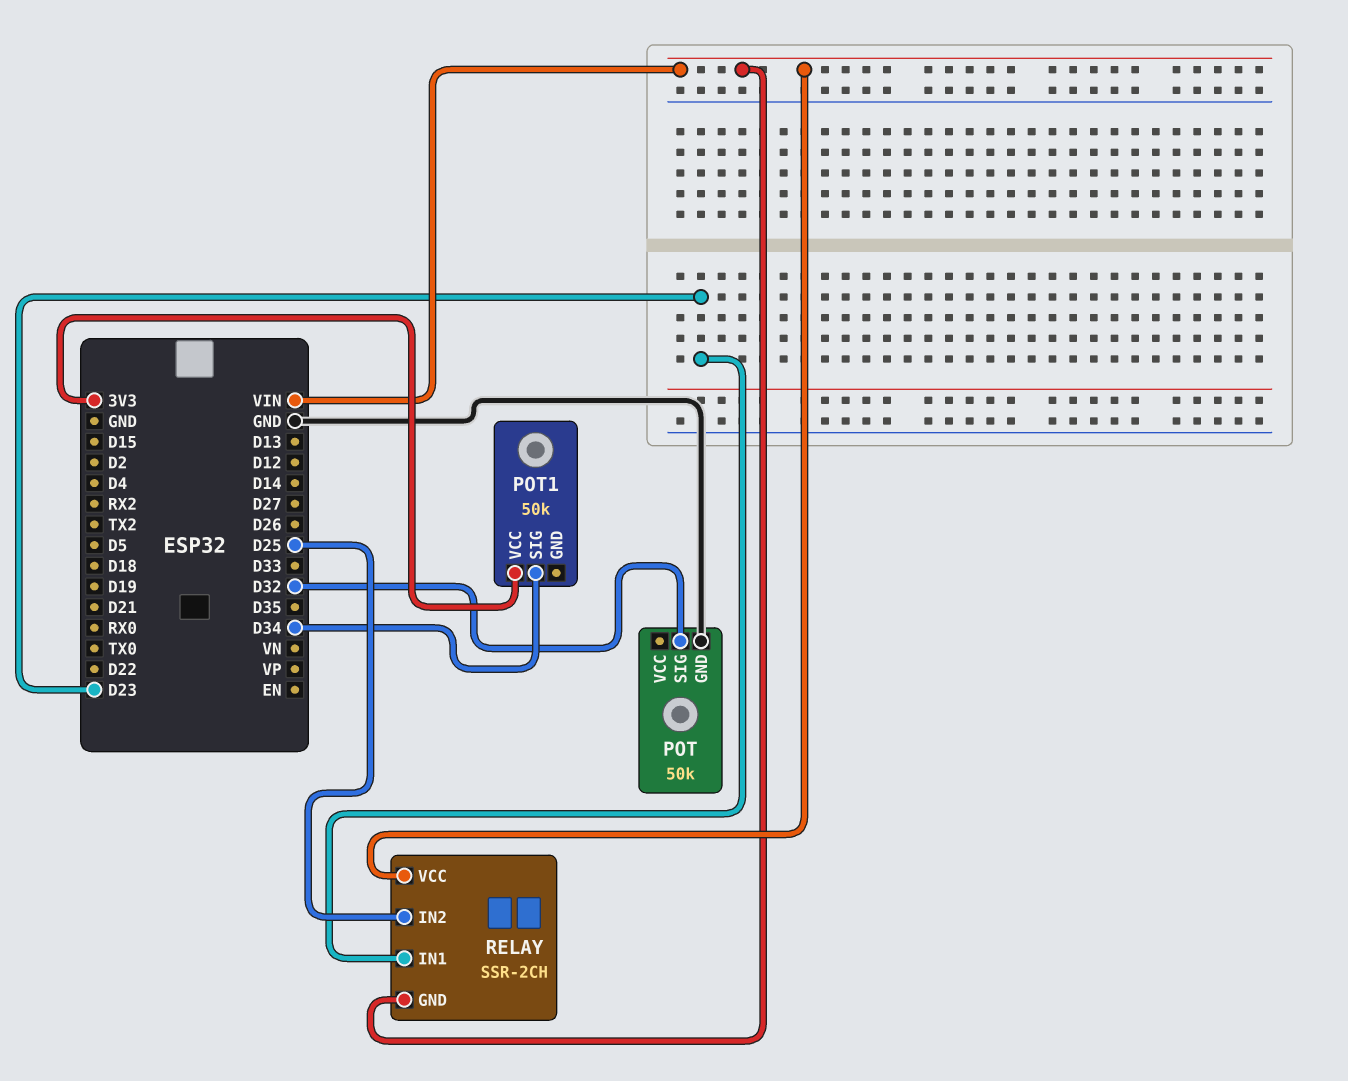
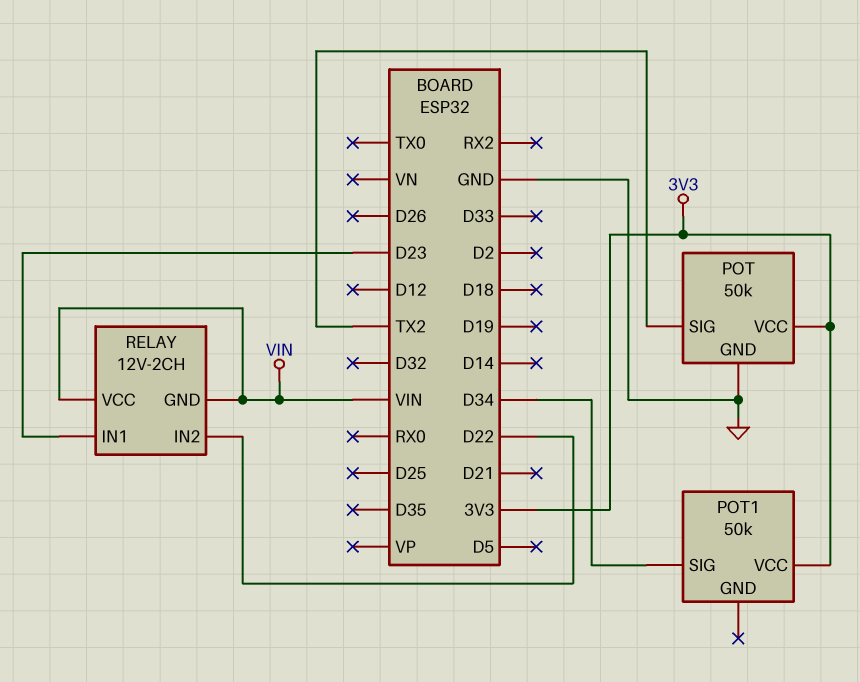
POT pin SIG: D32 -> TX2
POT pin VCC: none -> 3V3
RELAY: SSR-2CH -> 12V-2CH
RELAY pin IN2: D25 -> D22

